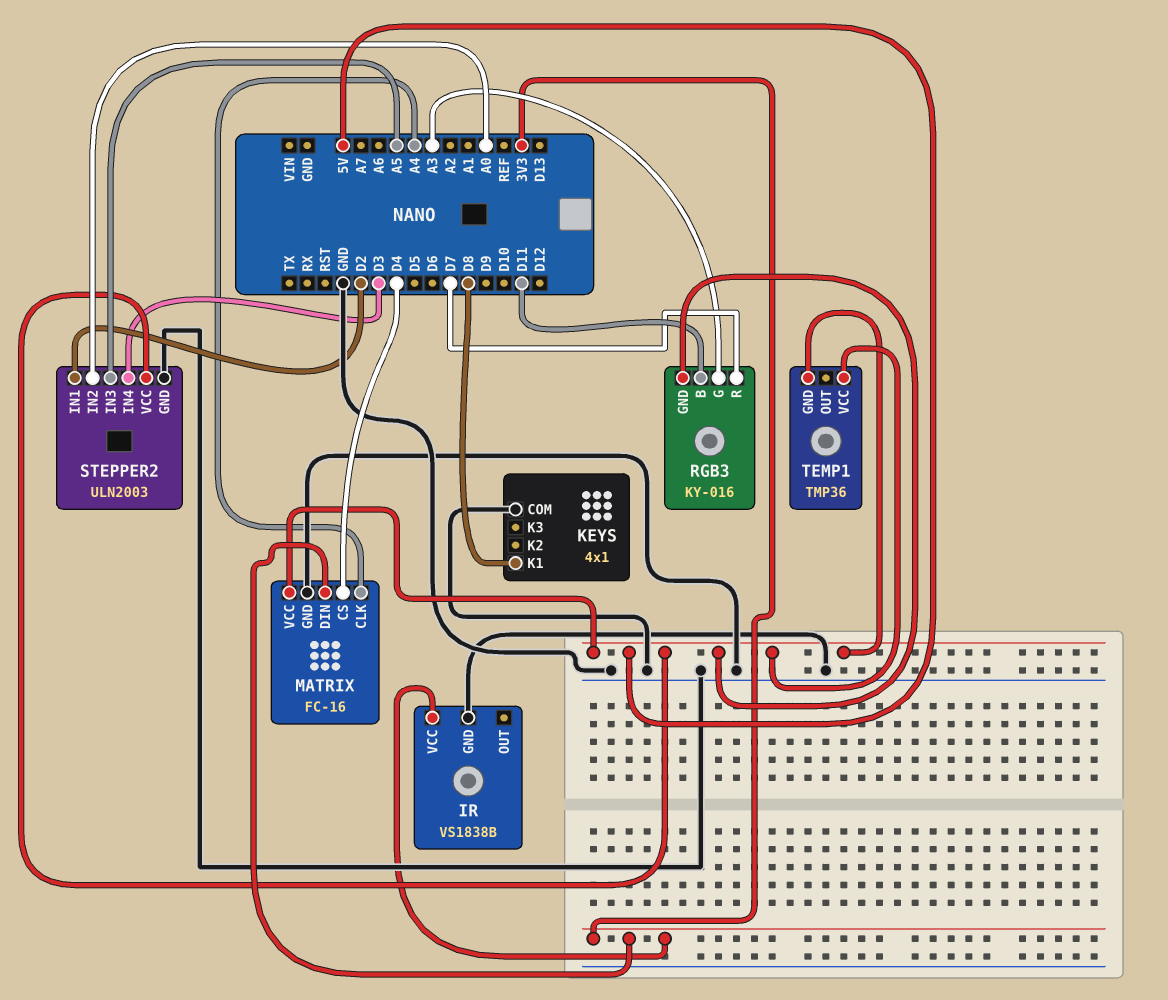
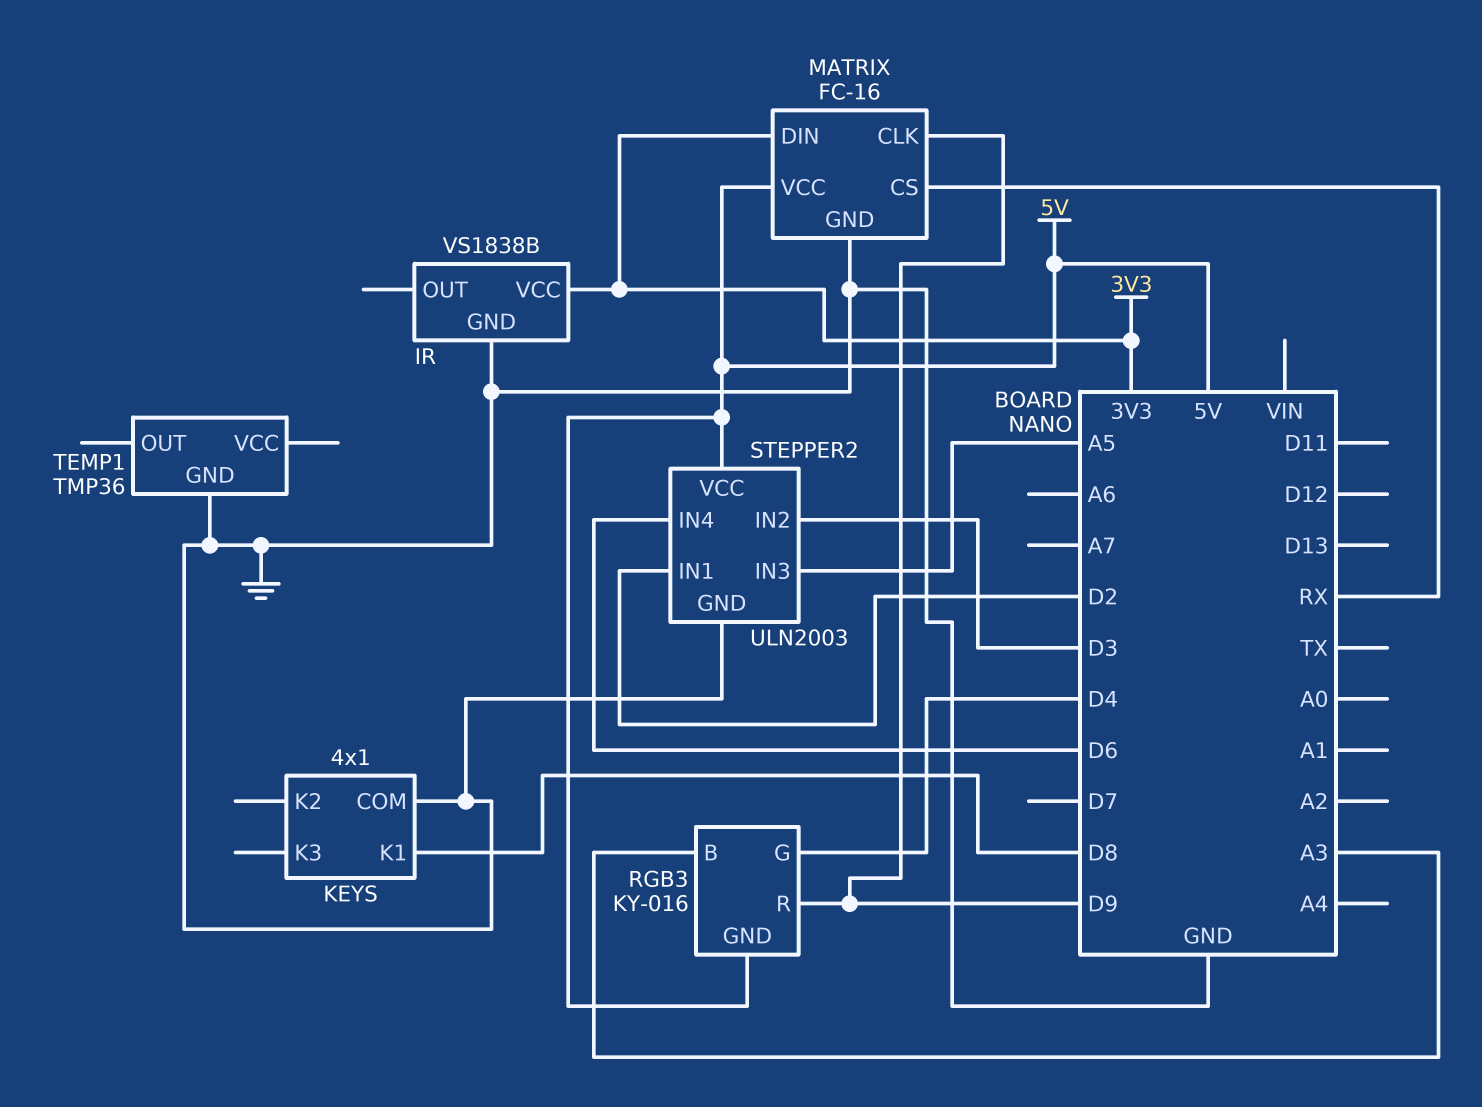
MATRIX pin CLK: A4 -> D9
MATRIX pin CS: D4 -> RX
RGB3 pin B: D11 -> A3
RGB3 pin G: A3 -> D4
RGB3 pin R: D7 -> D9
STEPPER2 pin IN2: A0 -> D3
STEPPER2 pin IN4: D3 -> D6
TEMP1 pin GND: 5V -> GND
TEMP1 pin VCC: 5V -> none

